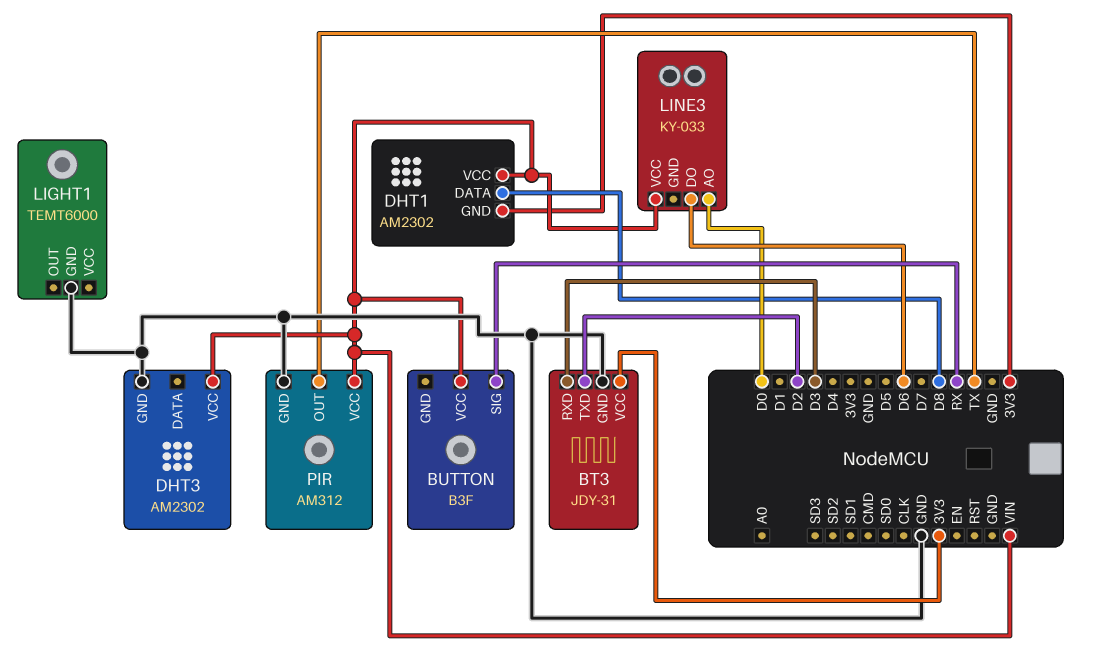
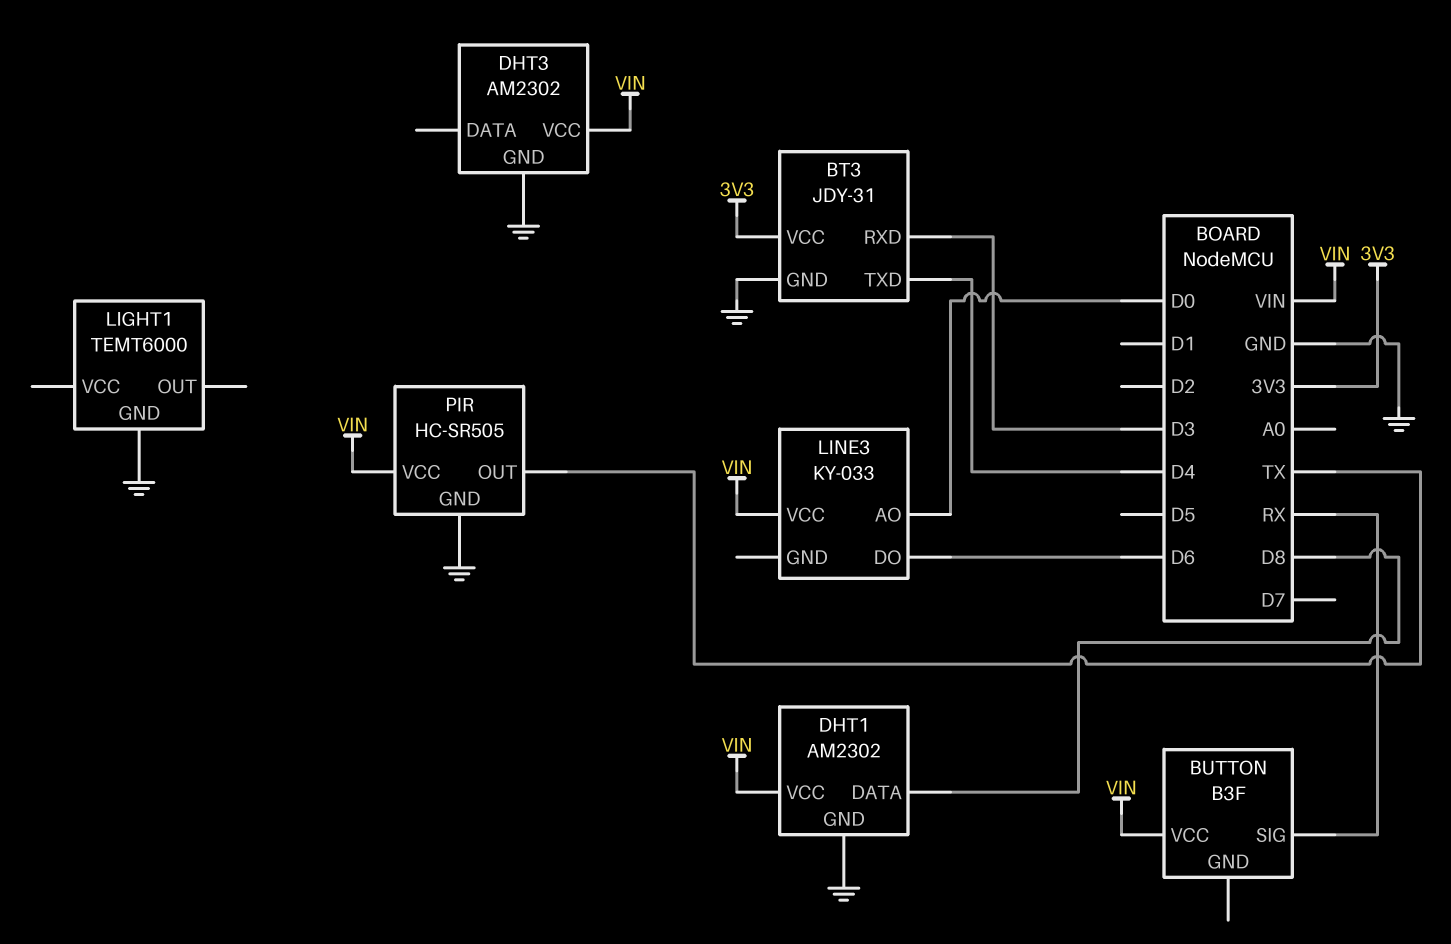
BT3 pin TXD: D2 -> D4
DHT1 pin GND: 3V3 -> GND
PIR: AM312 -> HC-SR505

